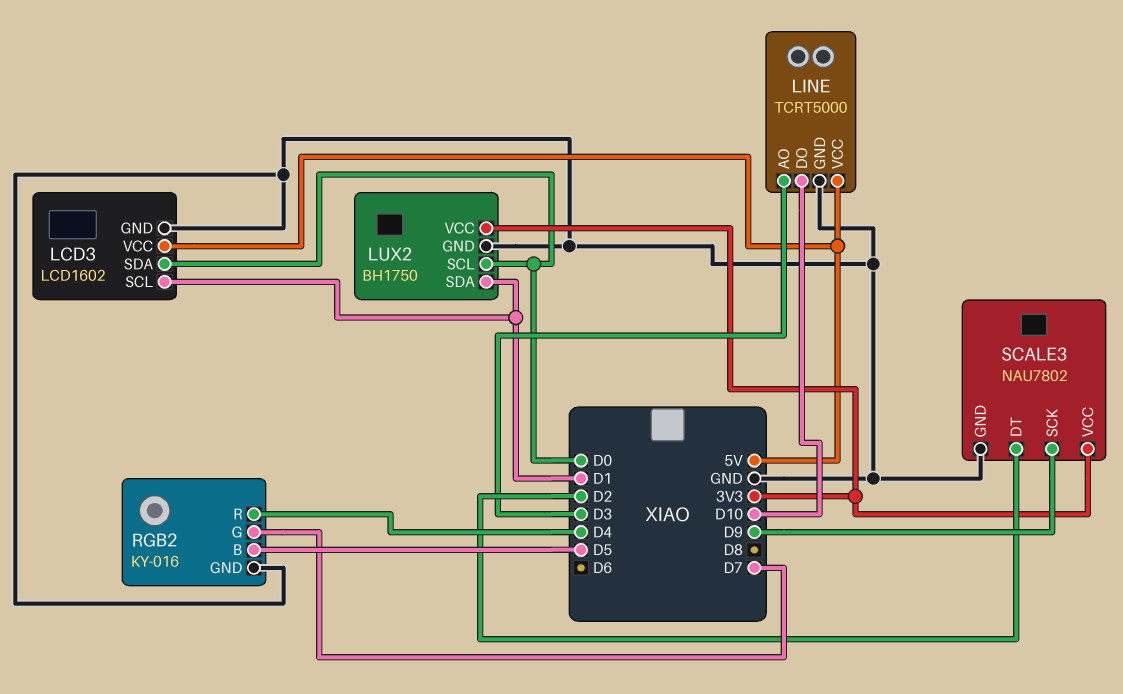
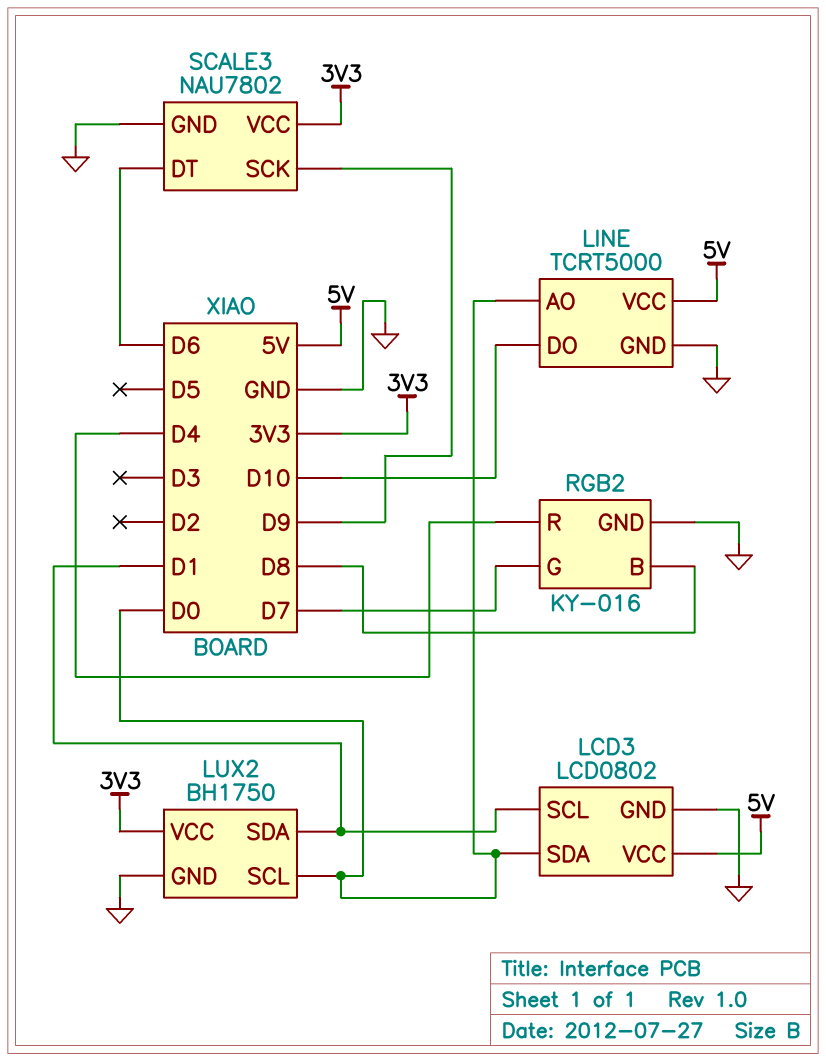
LCD3: LCD1602 -> LCD0802
LINE pin AO: D3 -> D0
RGB2 pin B: D5 -> D8
SCALE3 pin DT: D2 -> D6

